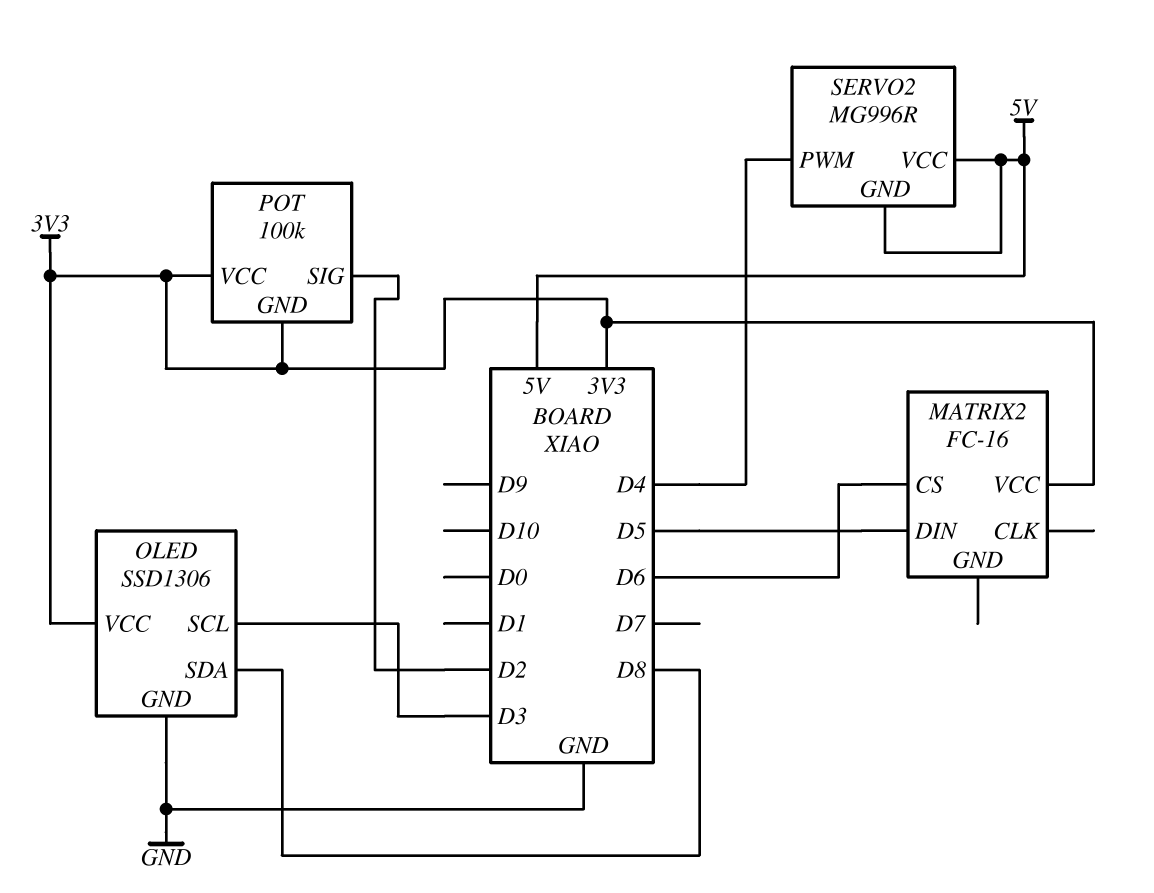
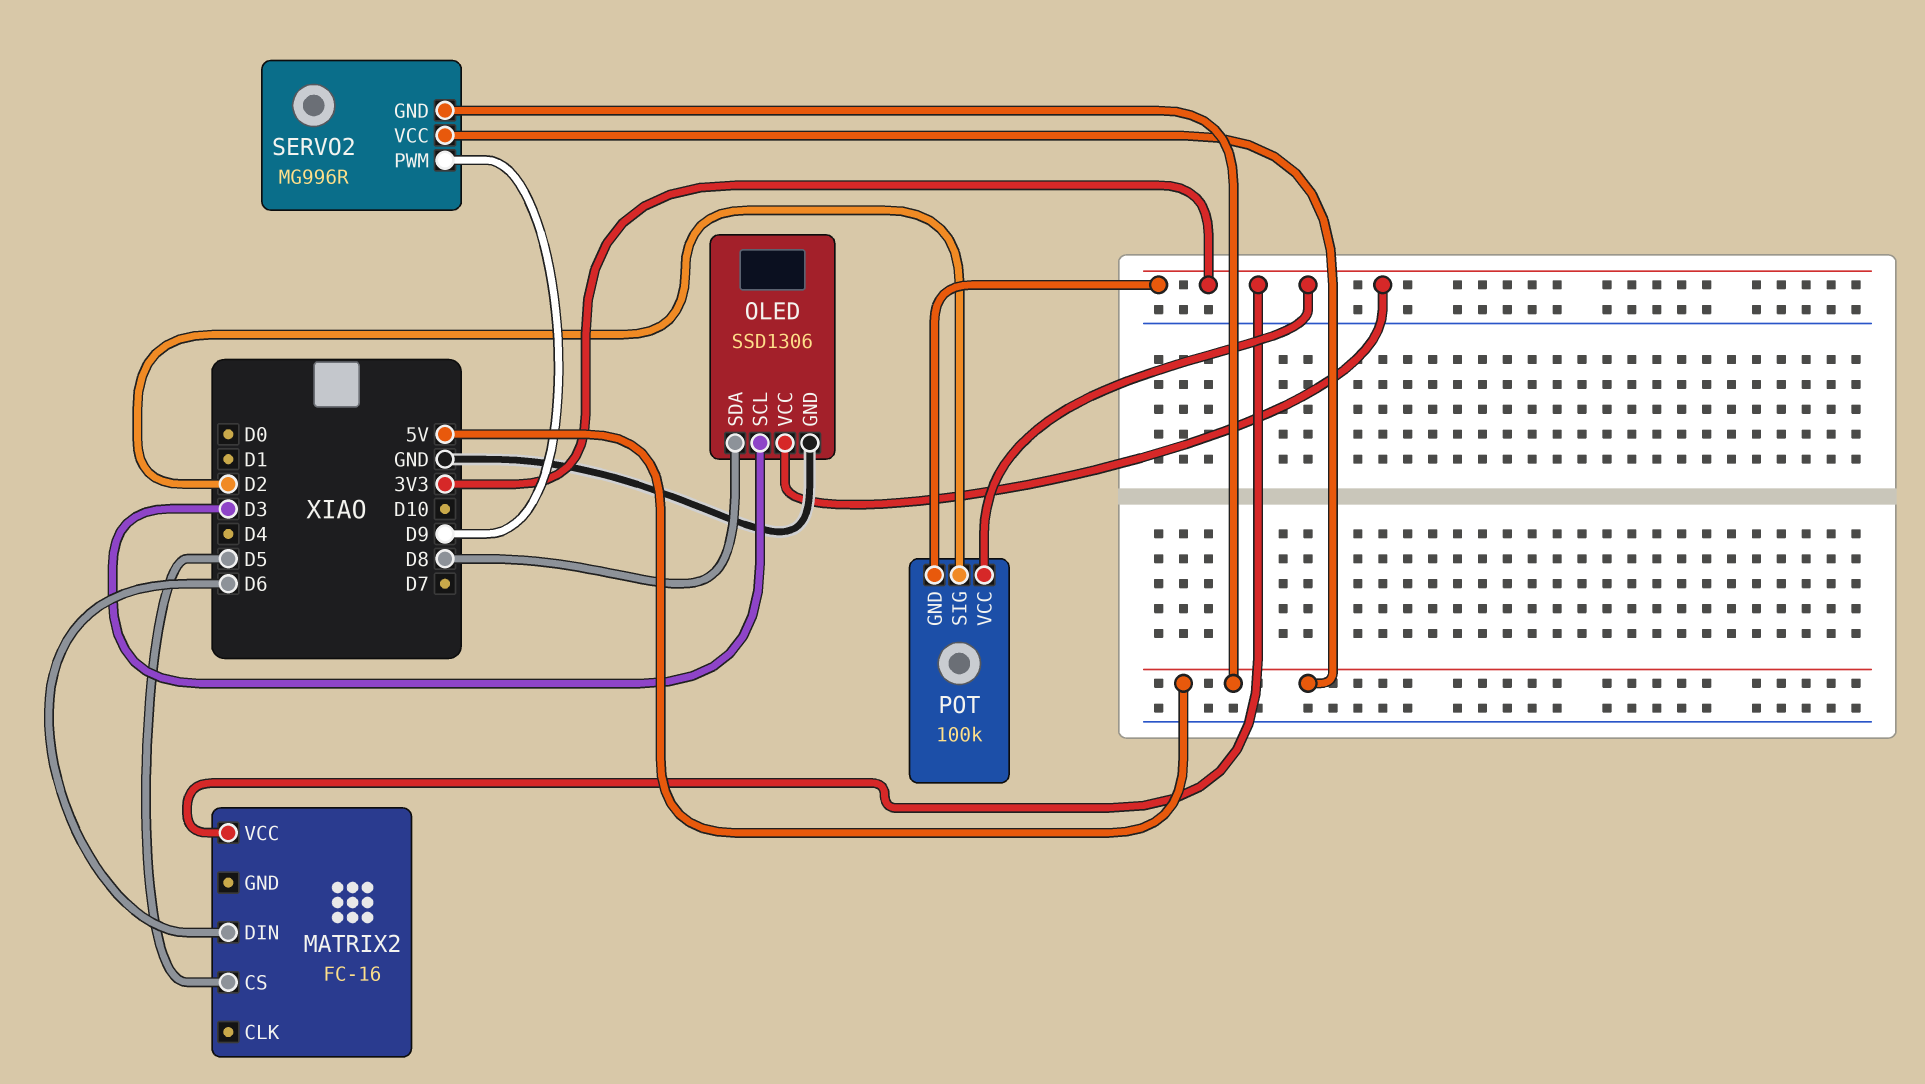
MATRIX2 pin CS: D6 -> D5
MATRIX2 pin DIN: D5 -> D6
SERVO2 pin PWM: D4 -> D9

